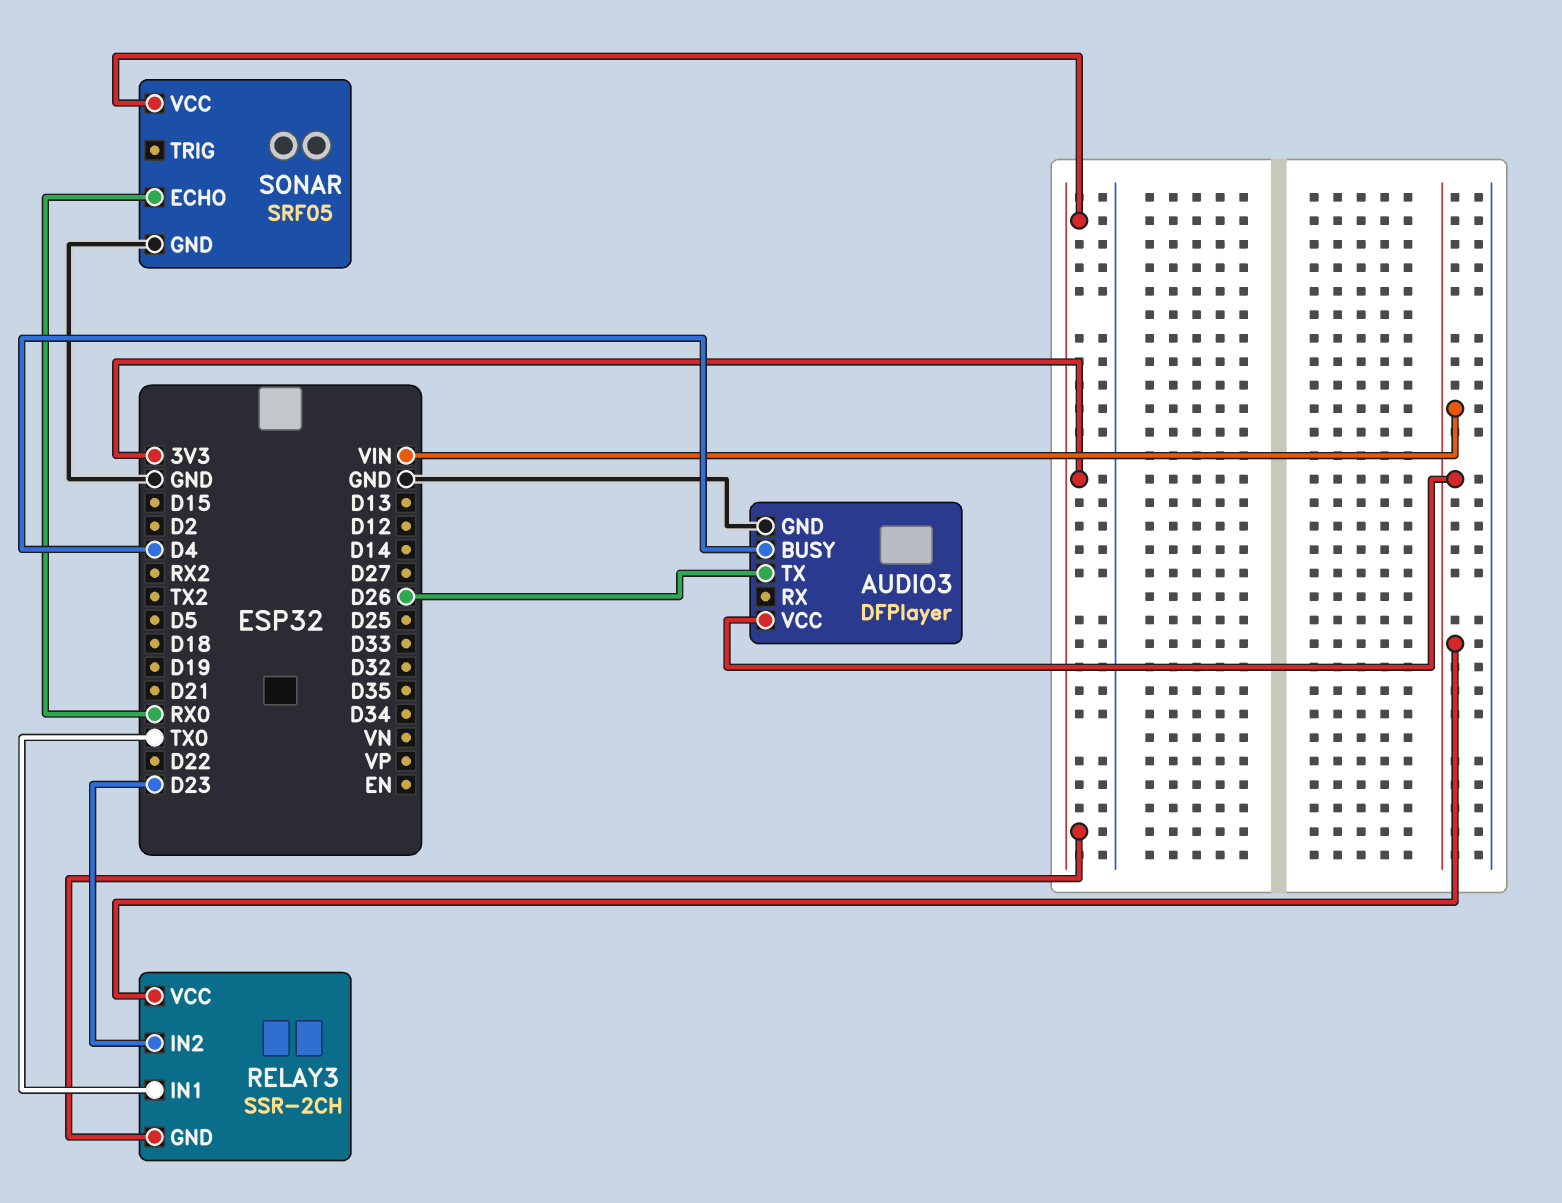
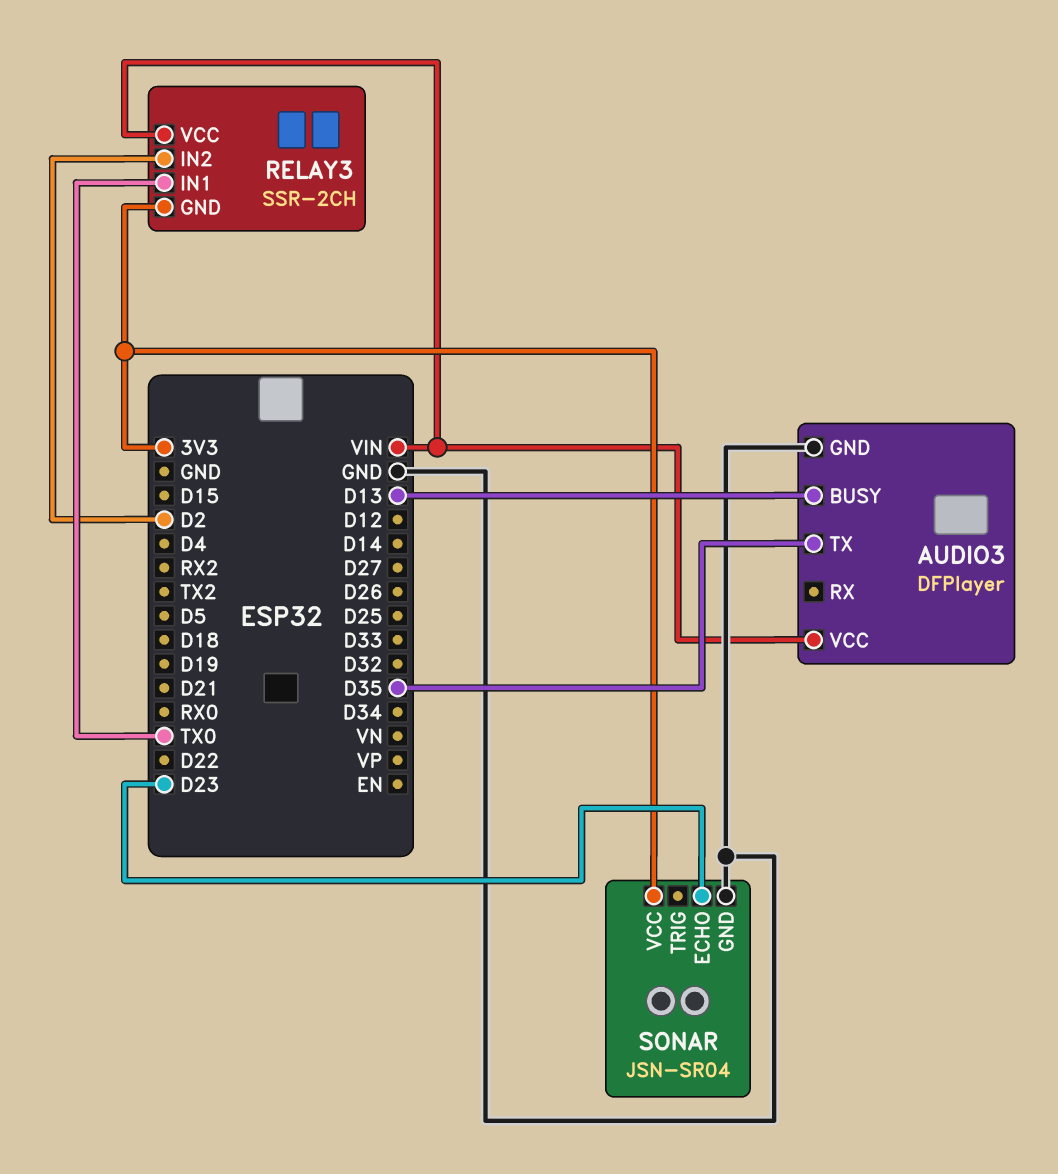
AUDIO3 pin BUSY: D4 -> D13
AUDIO3 pin TX: D26 -> D35
RELAY3 pin IN2: D23 -> D2
SONAR: SRF05 -> JSN-SR04
SONAR pin ECHO: RX0 -> D23

